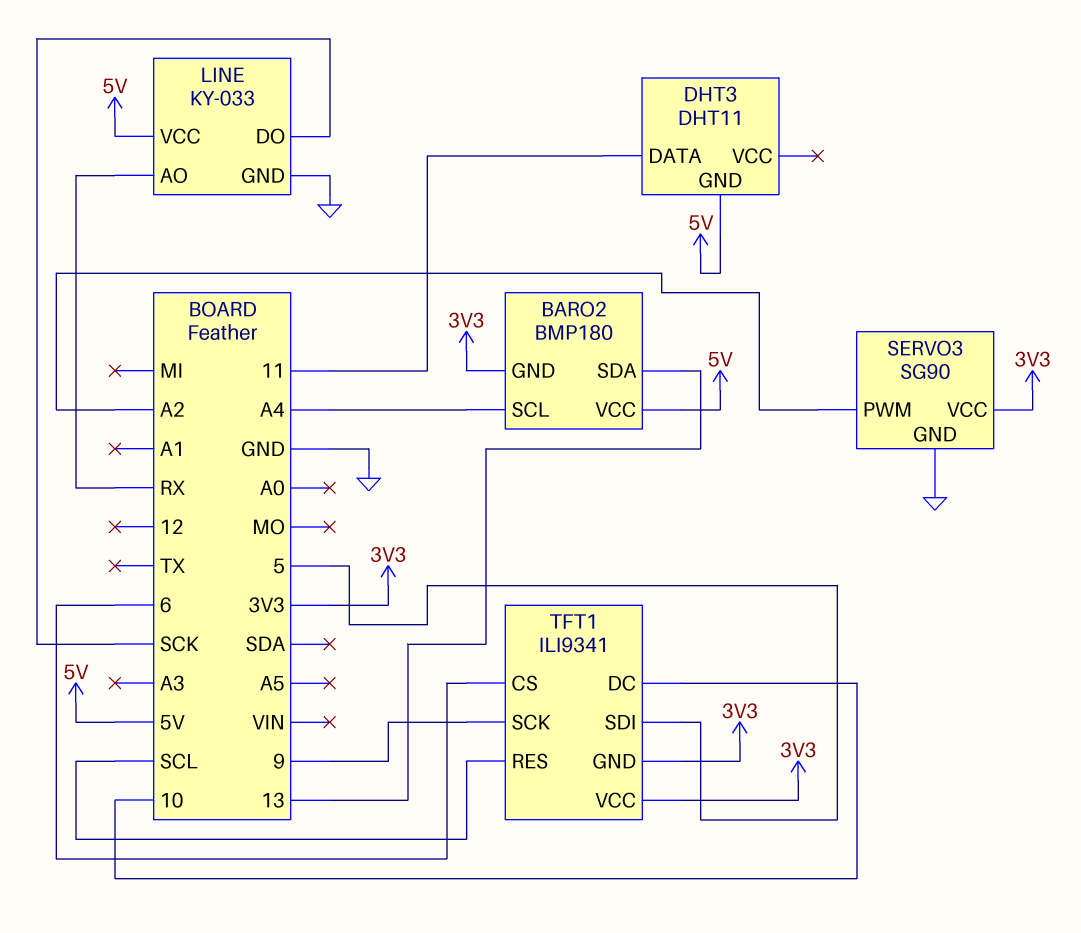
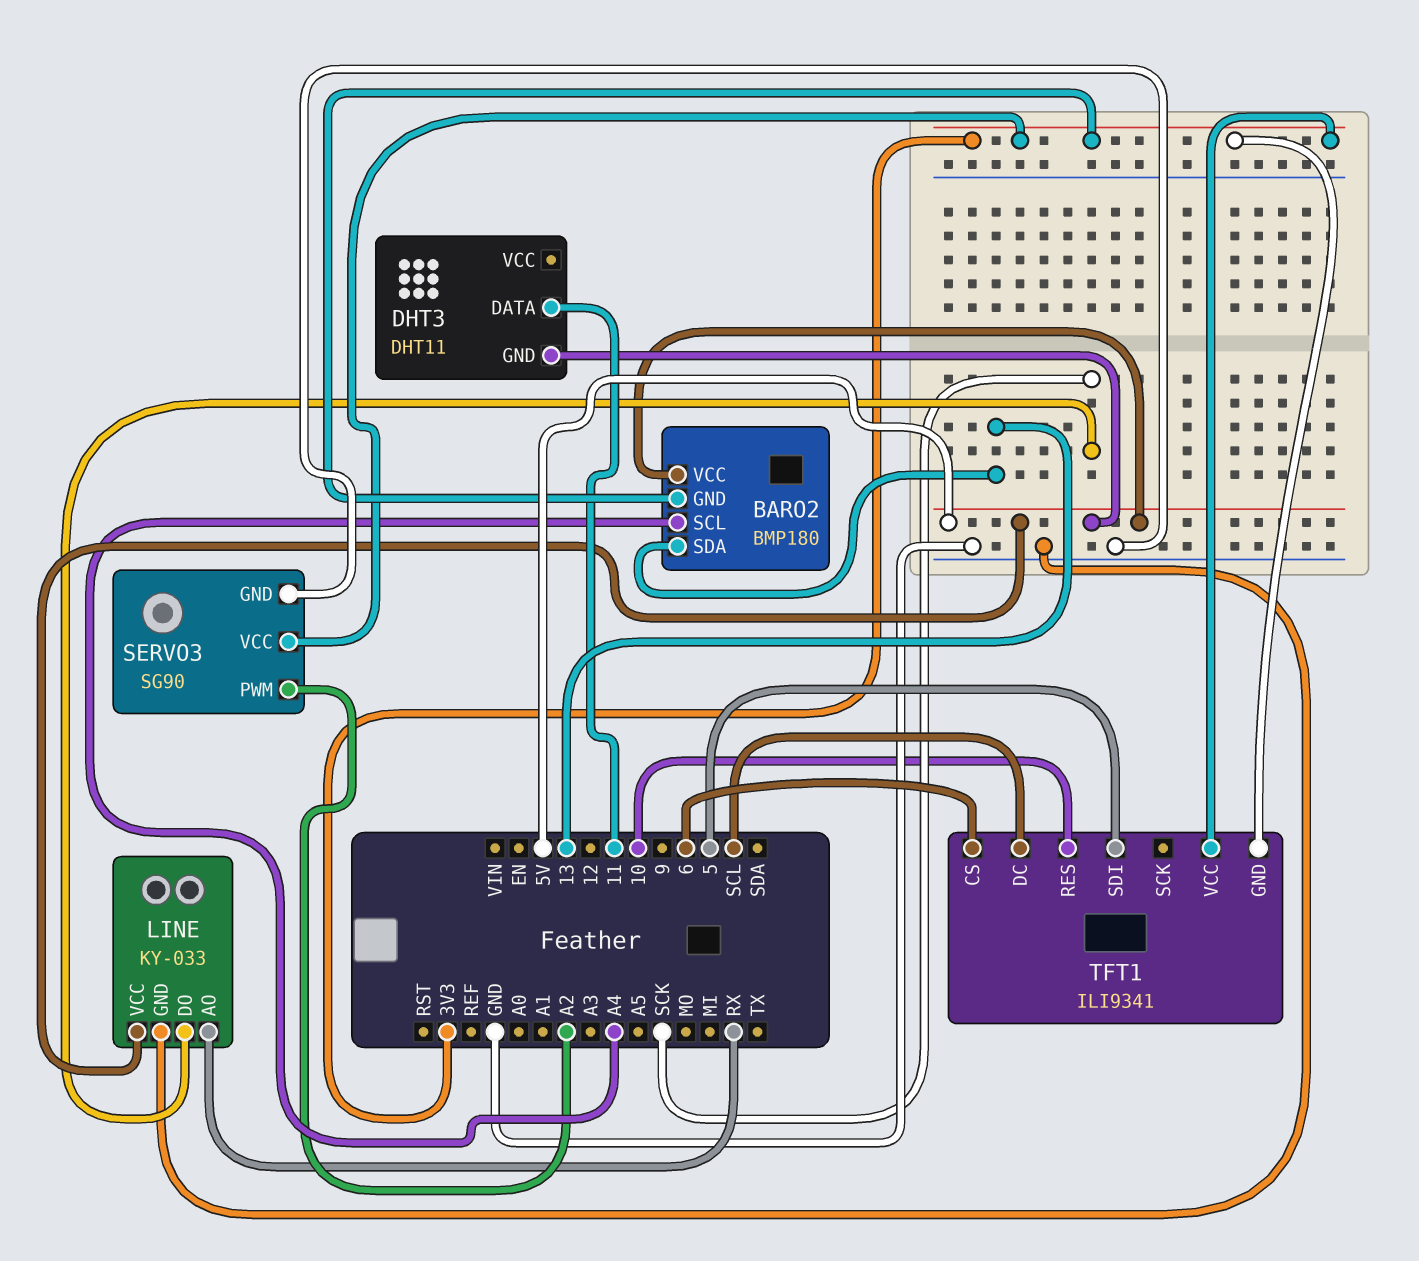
TFT1 pin DC: 10 -> SCL
TFT1 pin RES: SCL -> 10
TFT1 pin SCK: 9 -> none

